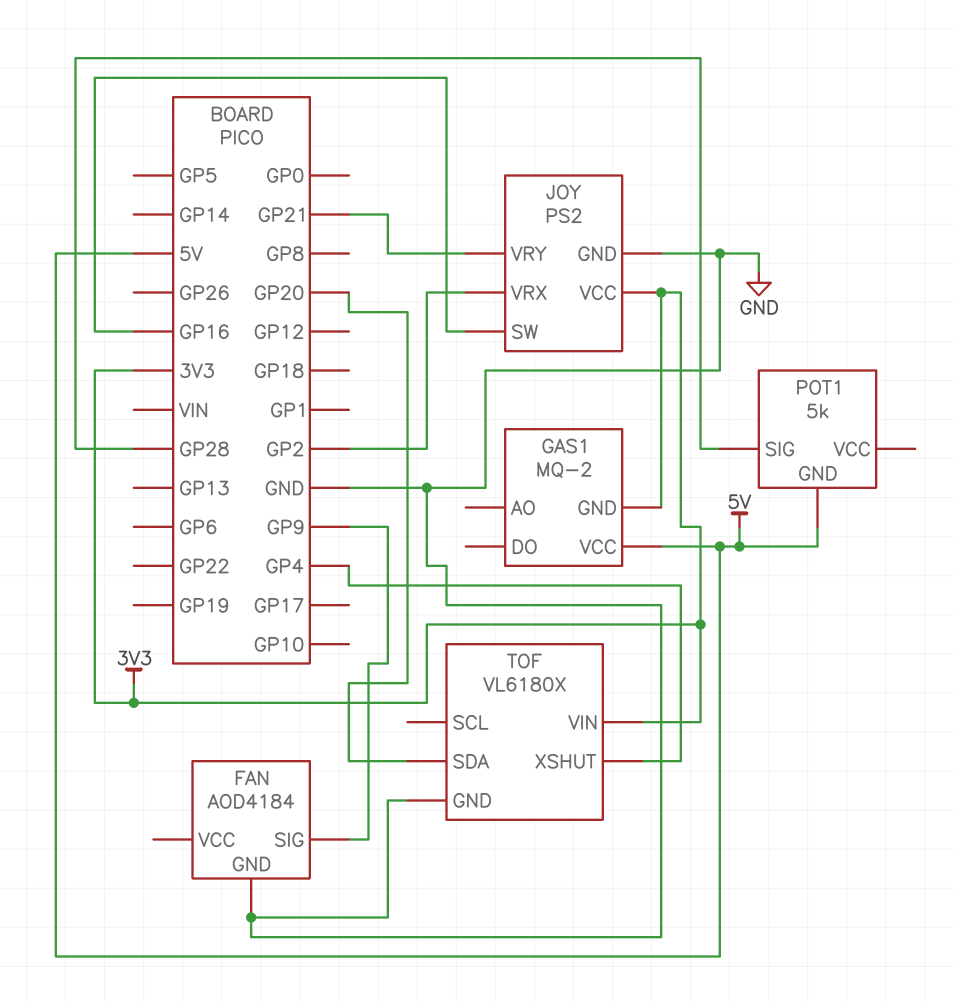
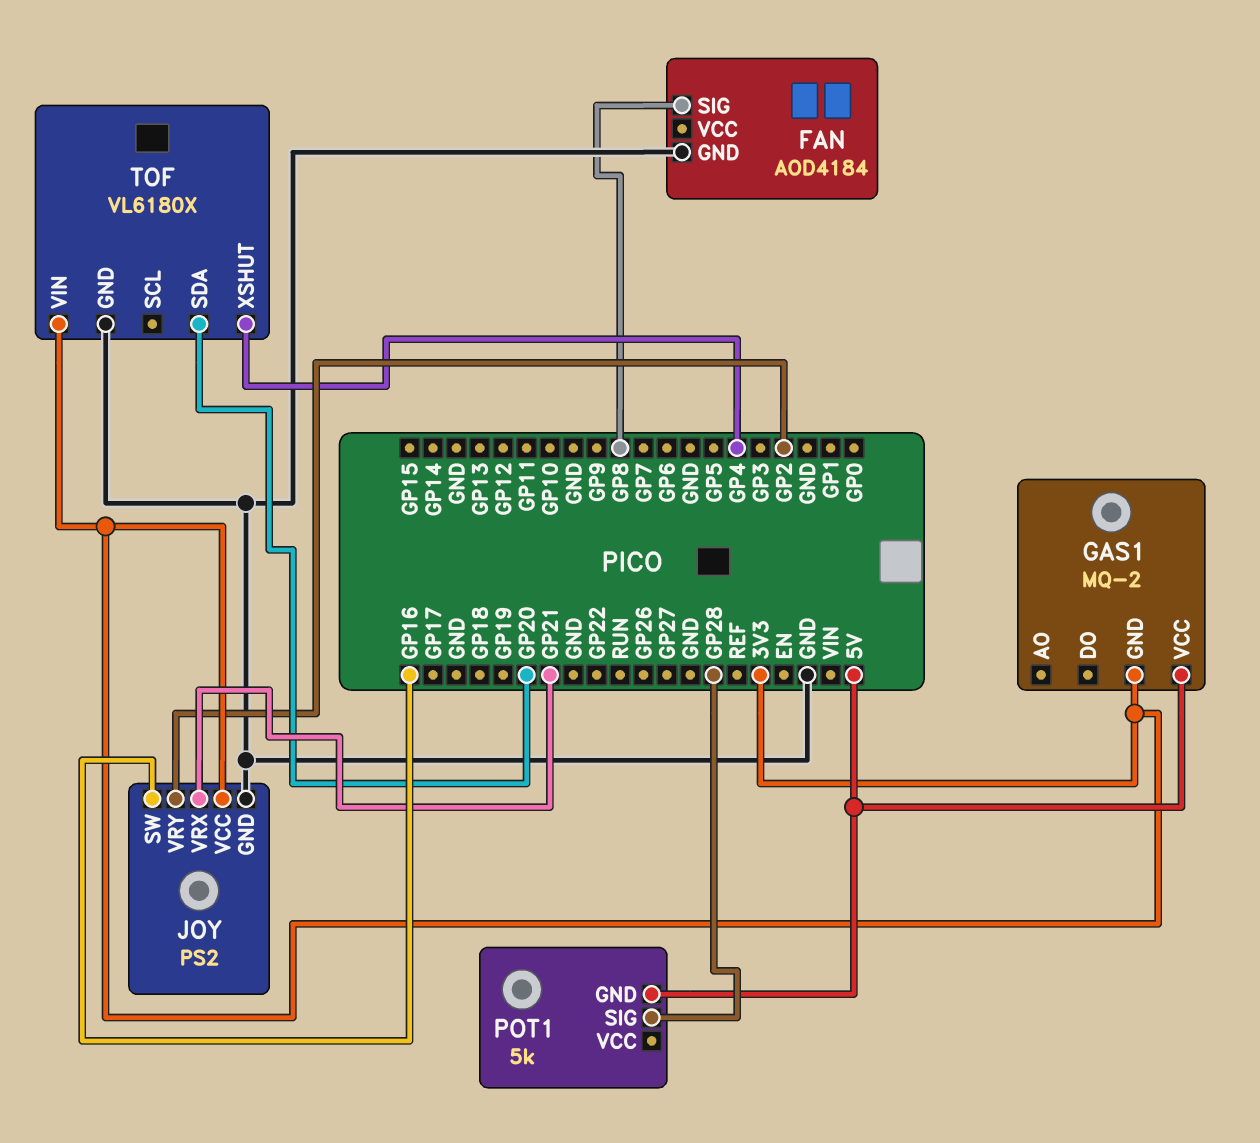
FAN pin SIG: GP9 -> GP8
JOY pin VRX: GP2 -> GP21
JOY pin VRY: GP21 -> GP2

